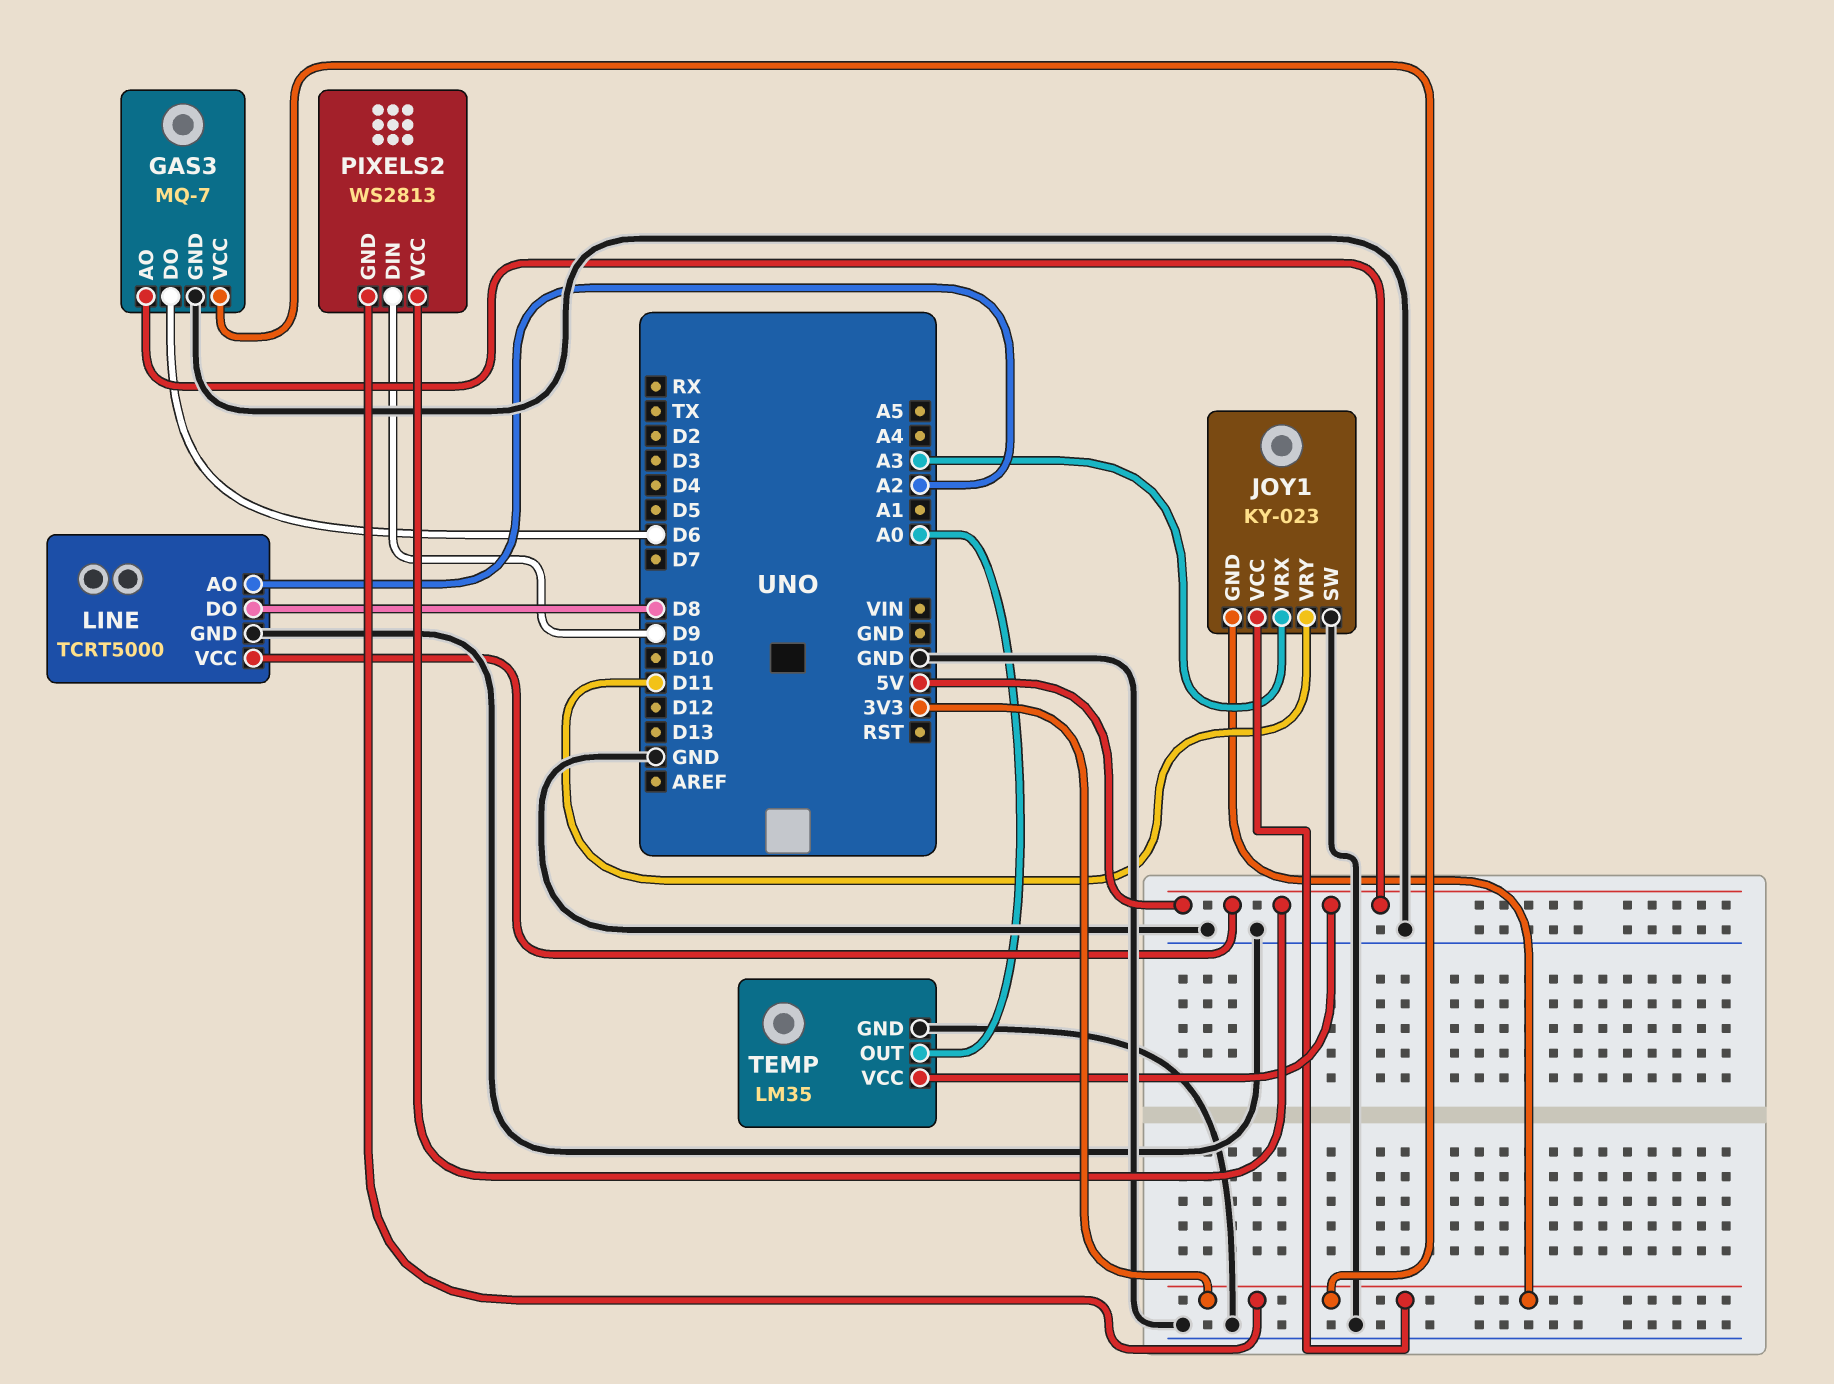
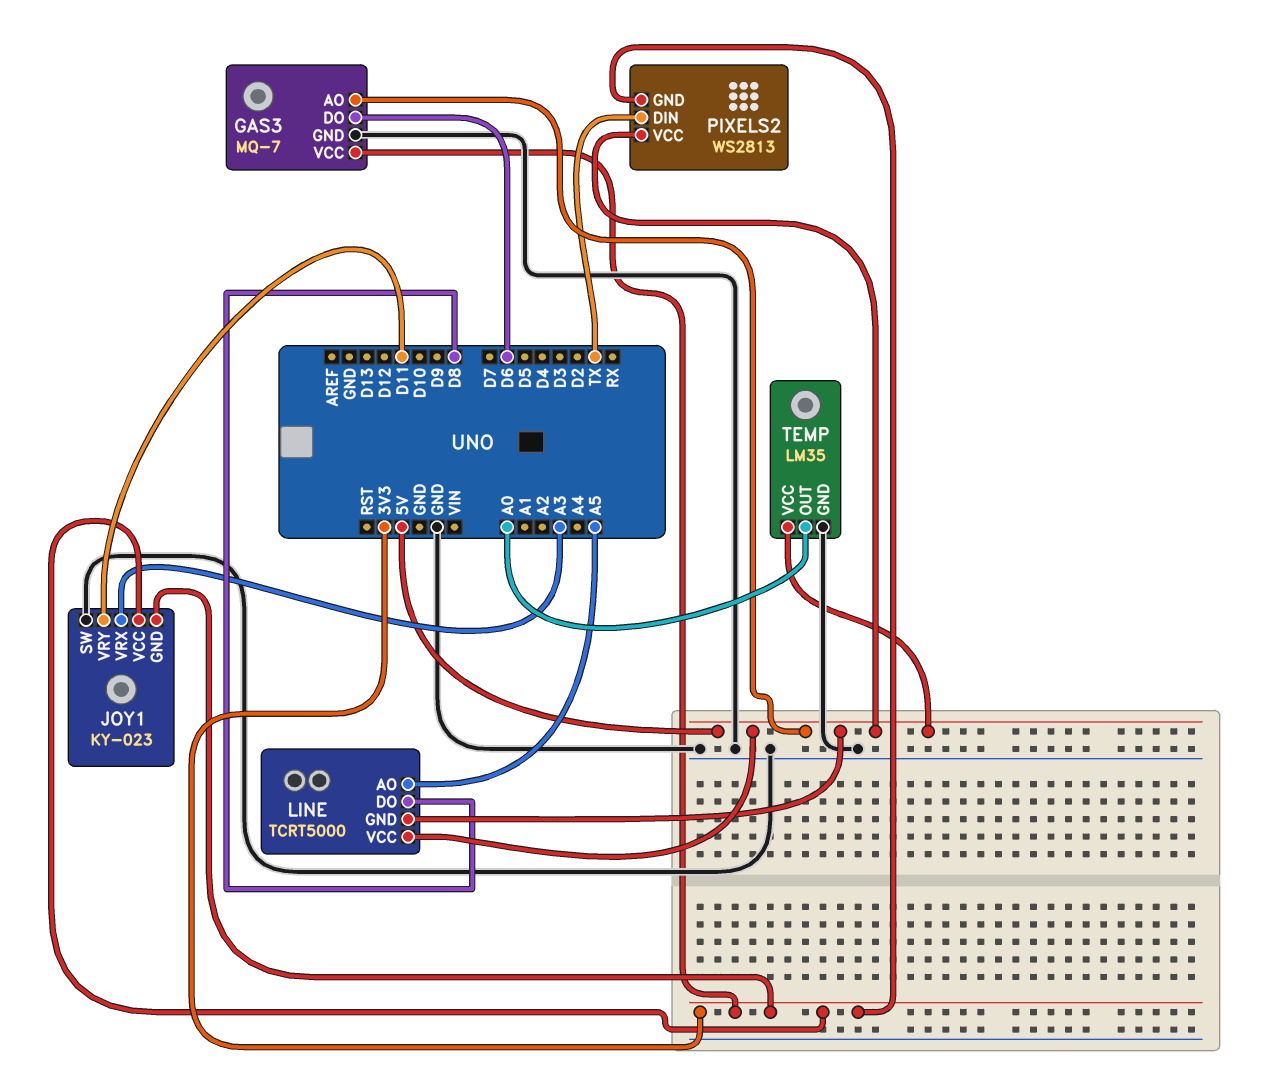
LINE pin AO: A2 -> A5
LINE pin GND: GND -> 5V
PIXELS2 pin DIN: D9 -> TX

